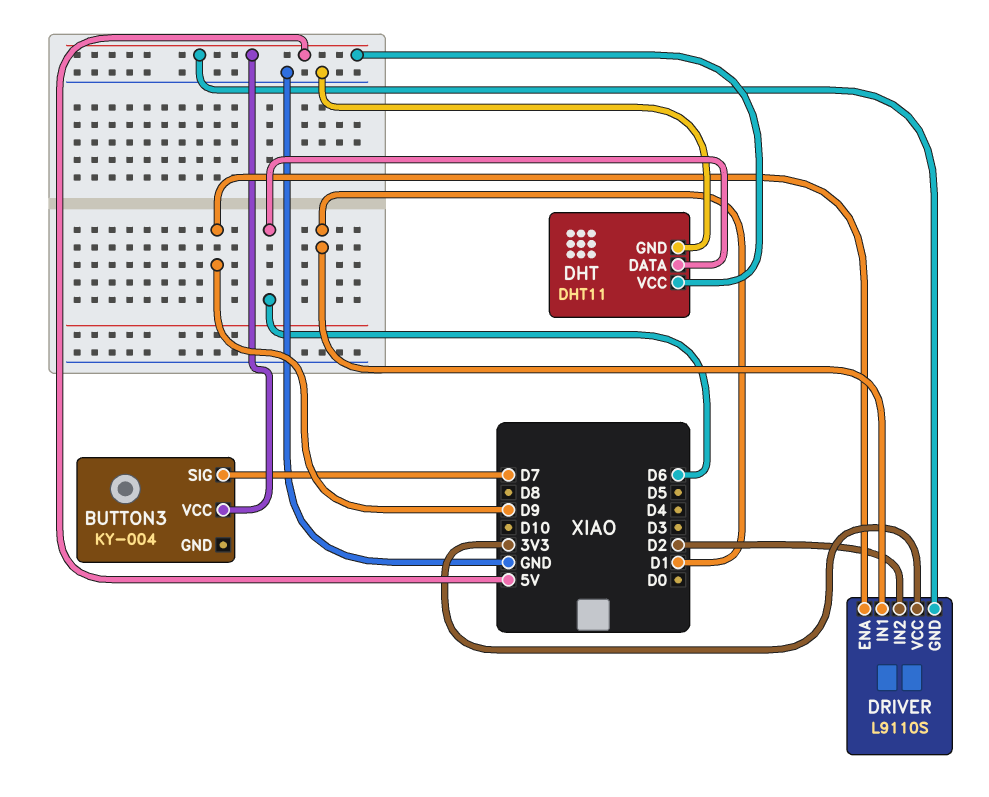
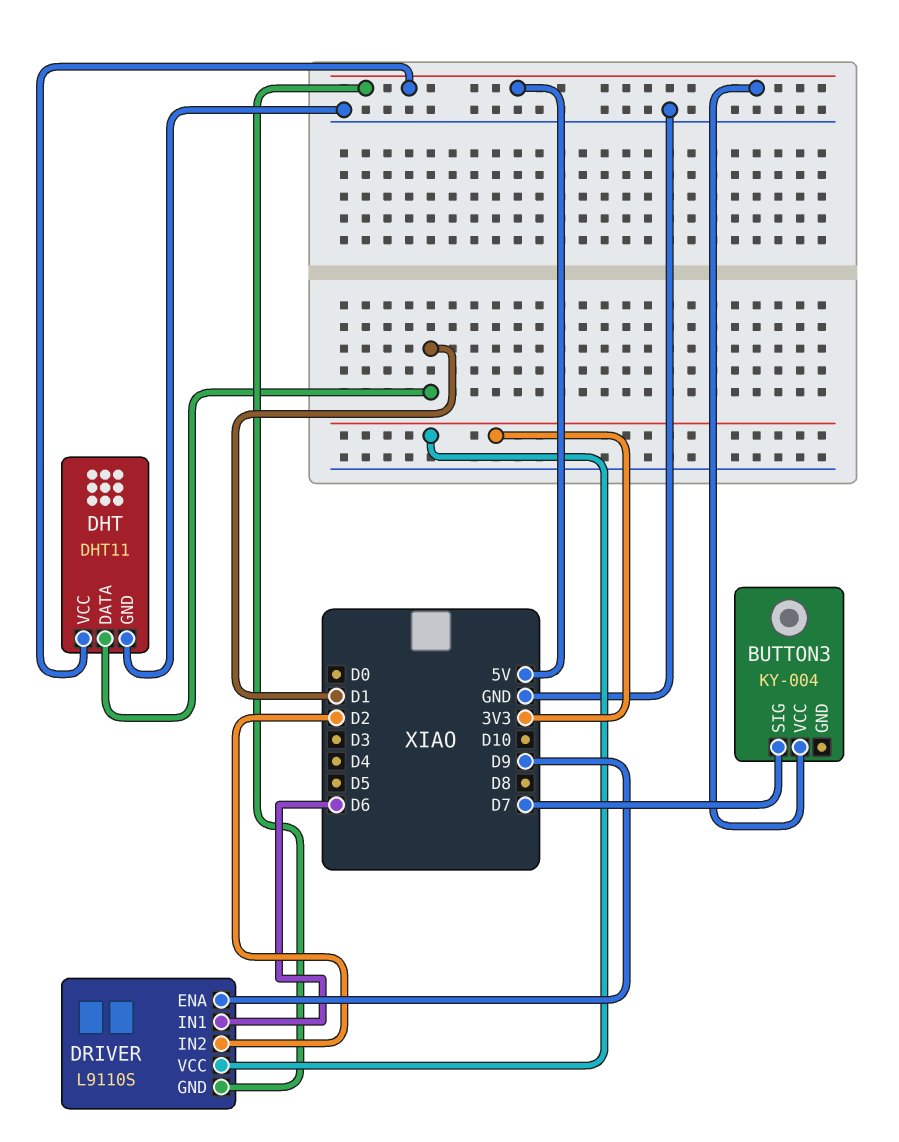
DHT pin DATA: D6 -> D1
DRIVER pin IN1: D1 -> D6

